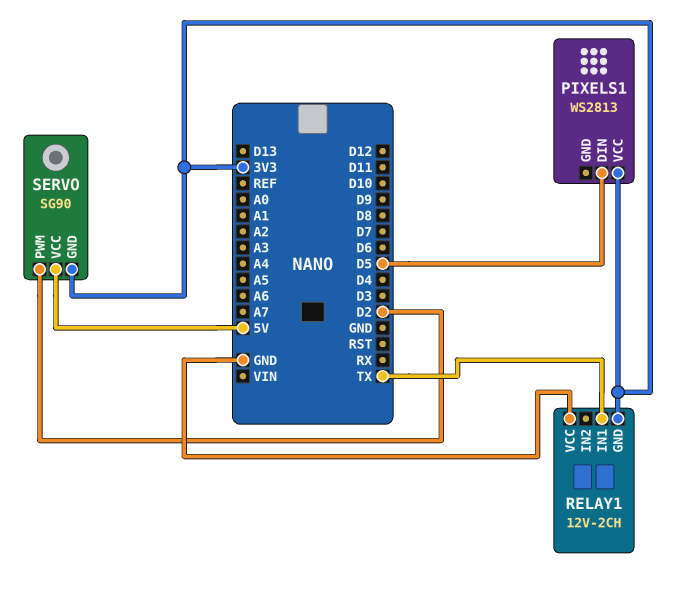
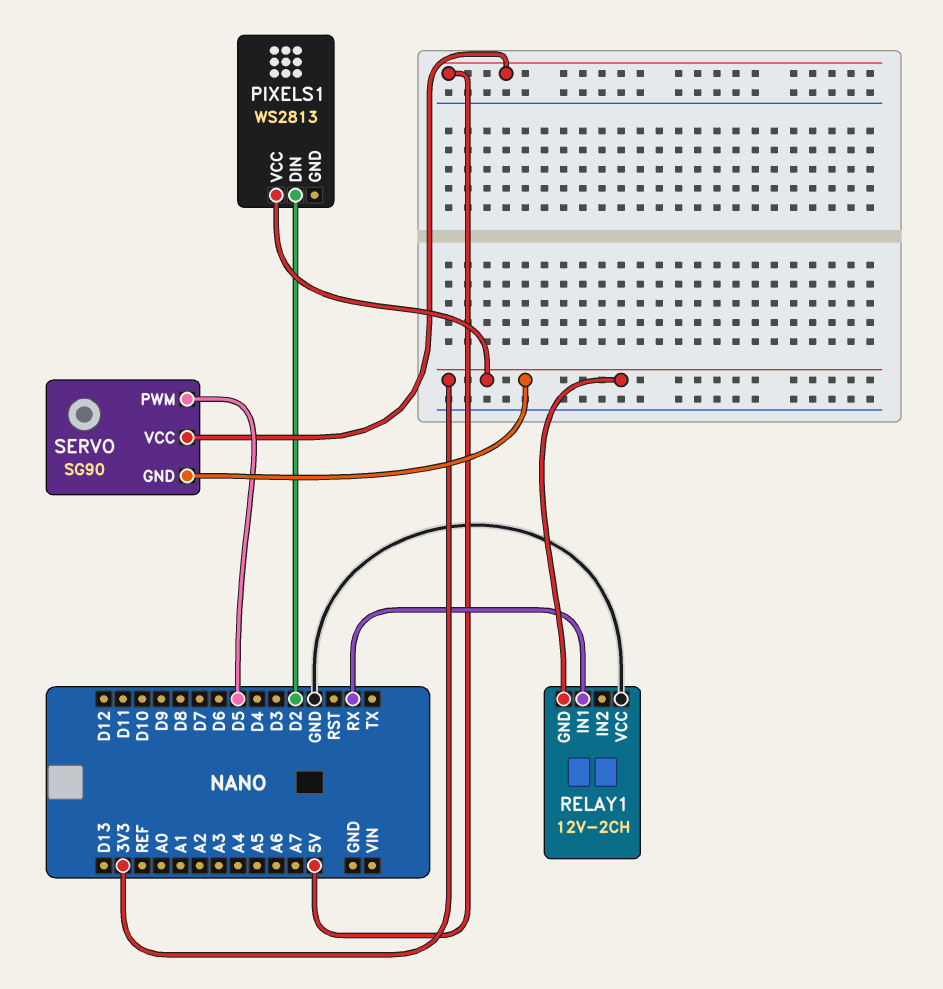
PIXELS1 pin DIN: D5 -> D2
RELAY1 pin IN1: TX -> RX
SERVO pin PWM: D2 -> D5

